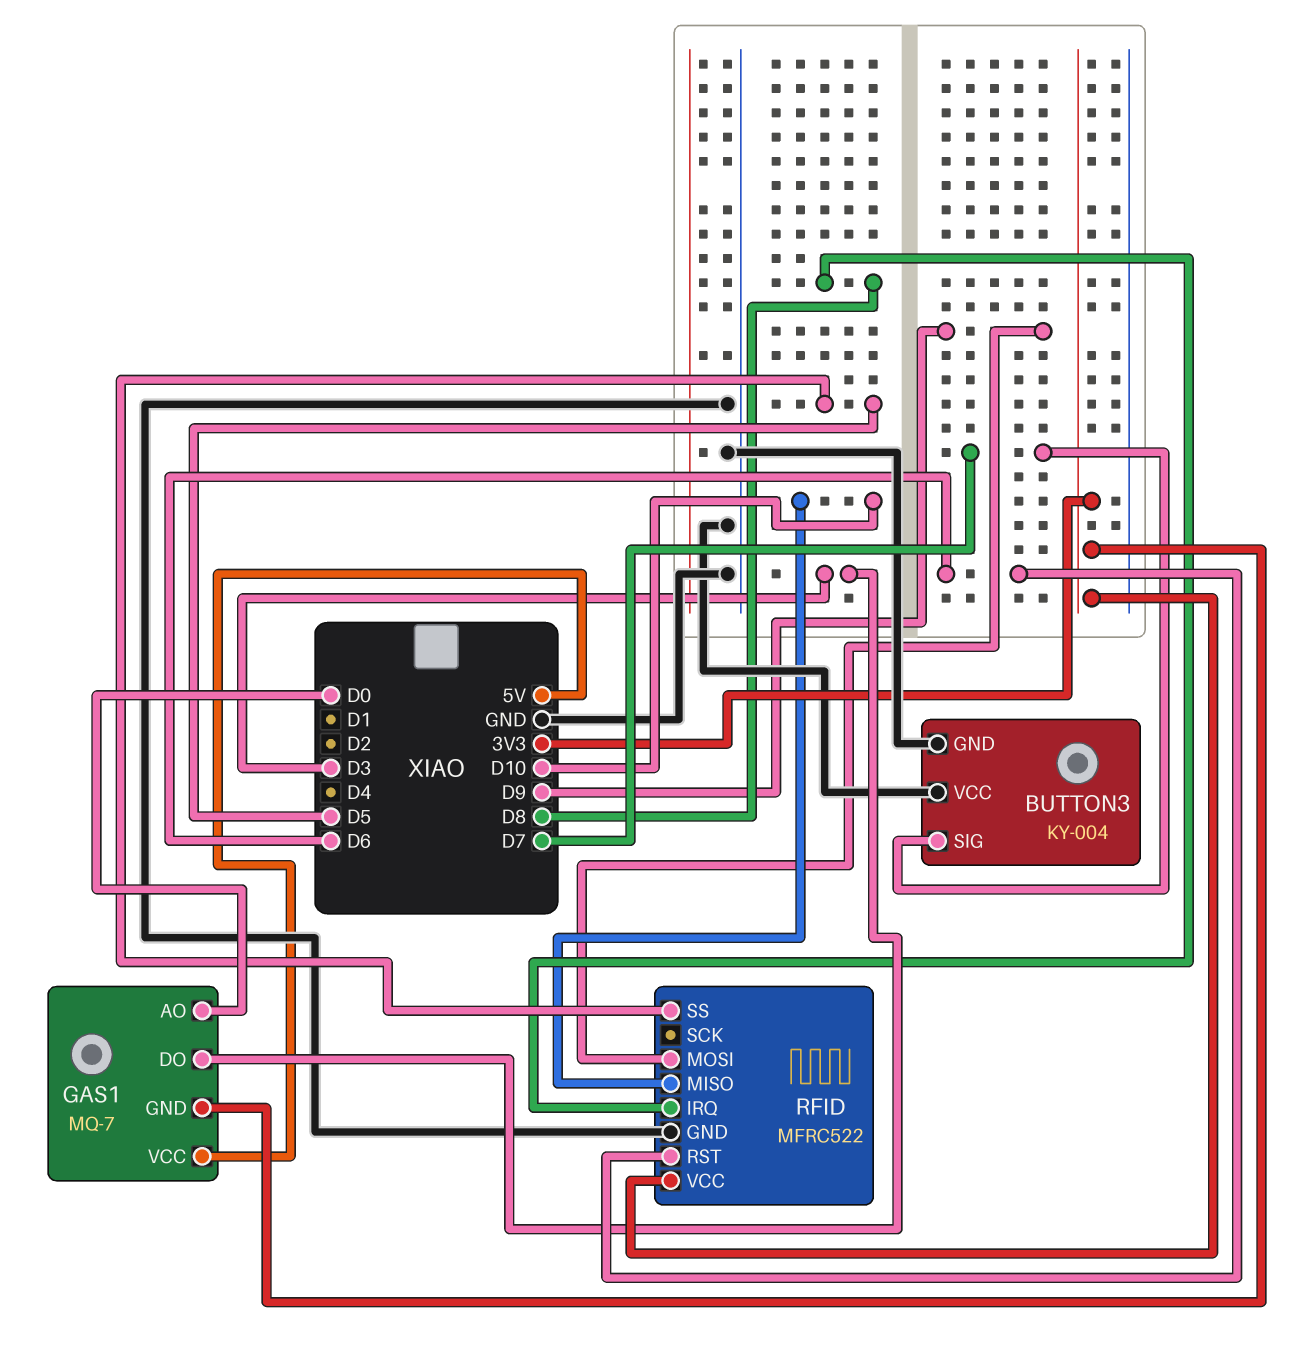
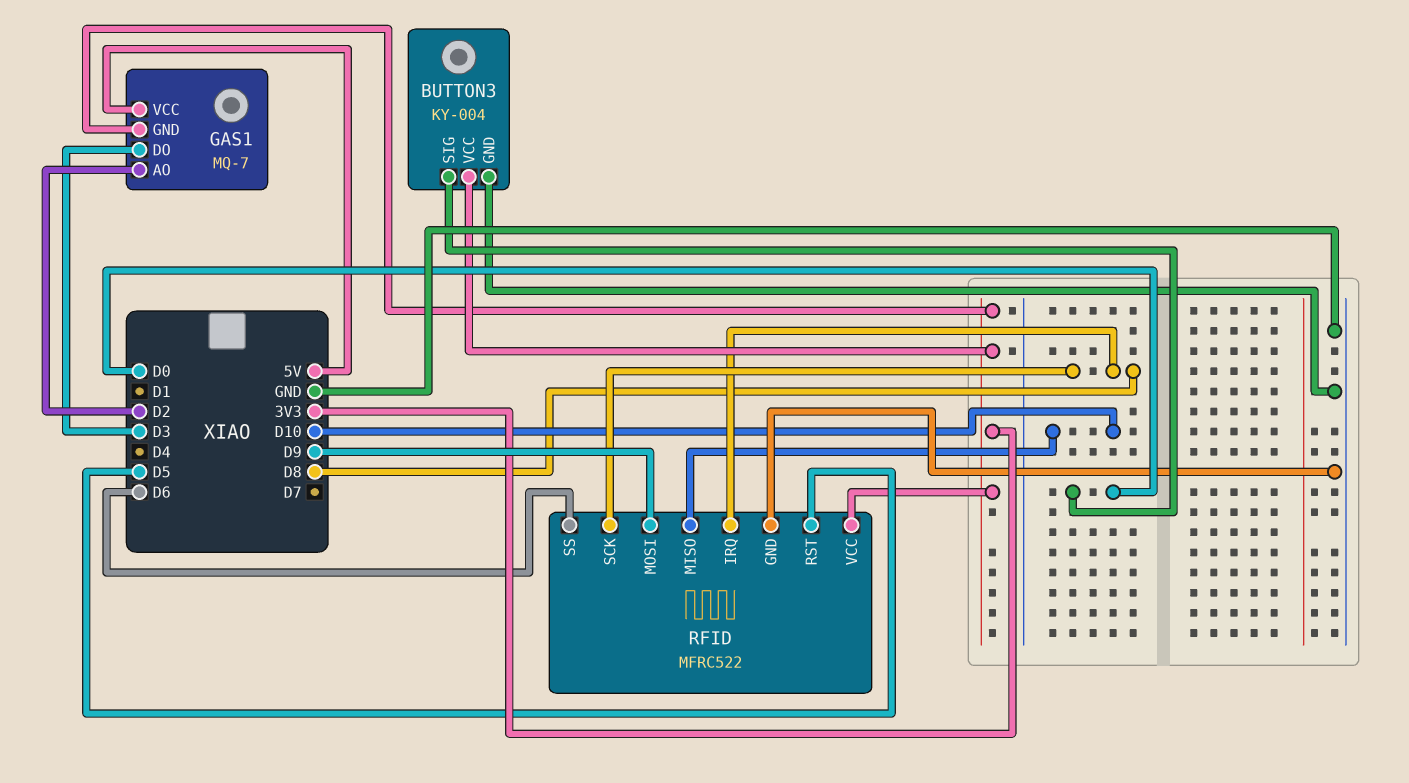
BUTTON3 pin SIG: D7 -> D0
BUTTON3 pin VCC: GND -> 3V3
GAS1 pin AO: D0 -> D2
RFID pin RST: D6 -> D5
RFID pin SCK: none -> D8
RFID pin SS: D5 -> D6

